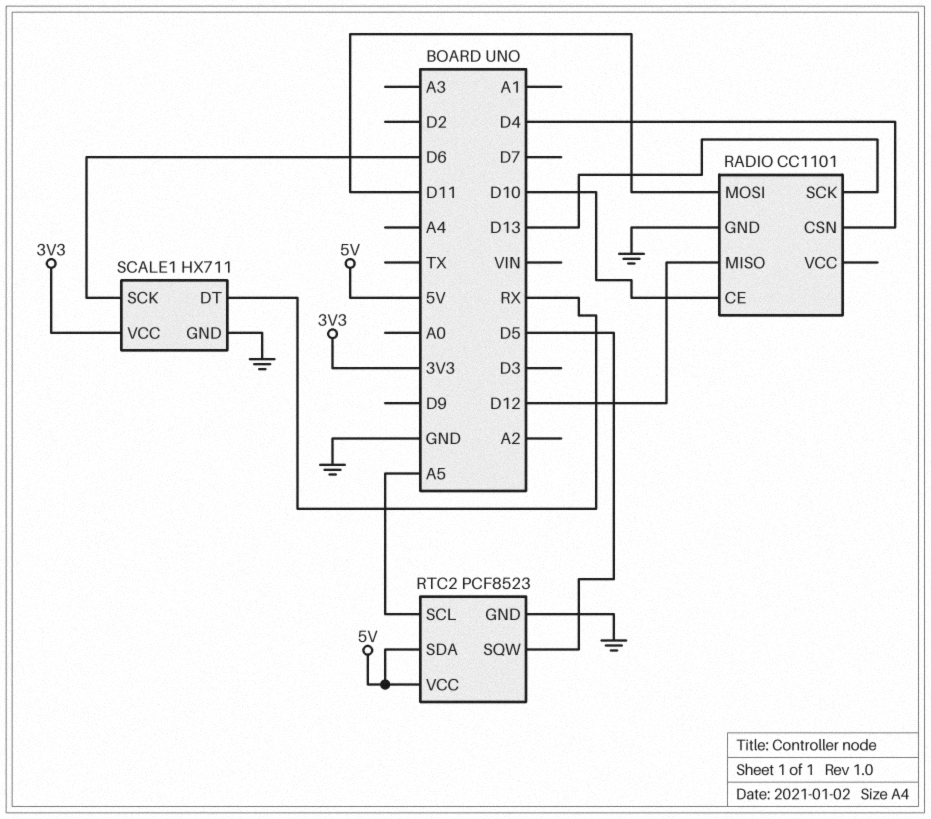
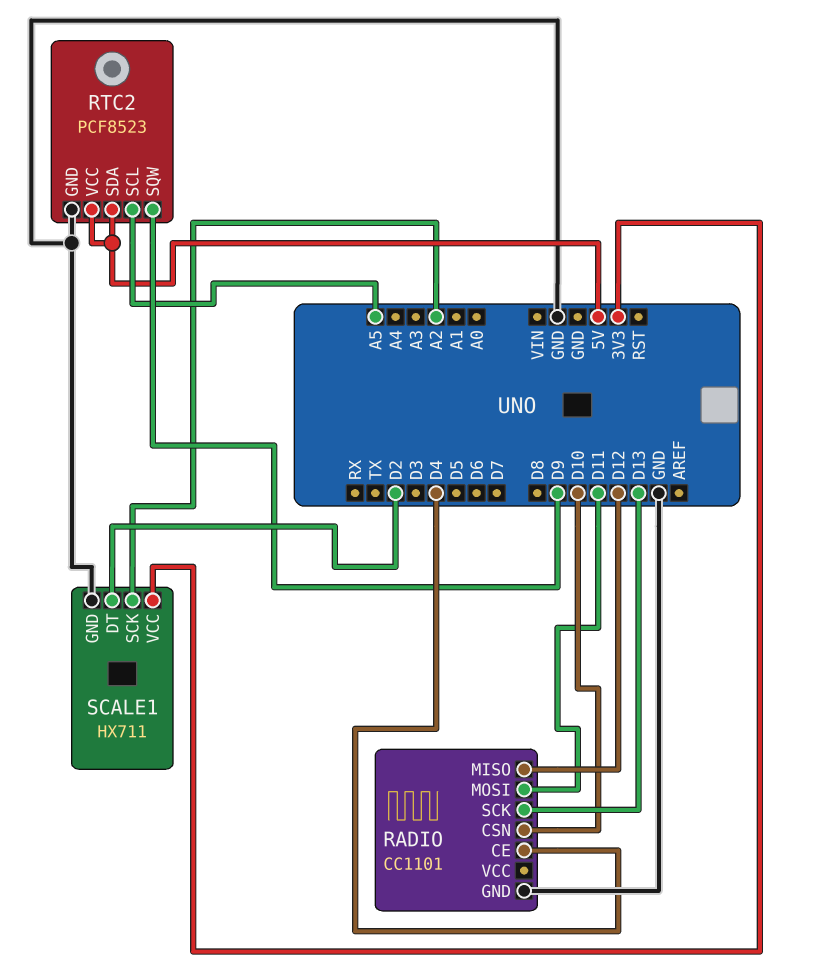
RADIO pin CE: D10 -> D4
RADIO pin CSN: D4 -> D10
RTC2 pin SQW: D5 -> D9
SCALE1 pin DT: RX -> D2
SCALE1 pin SCK: D6 -> A2

